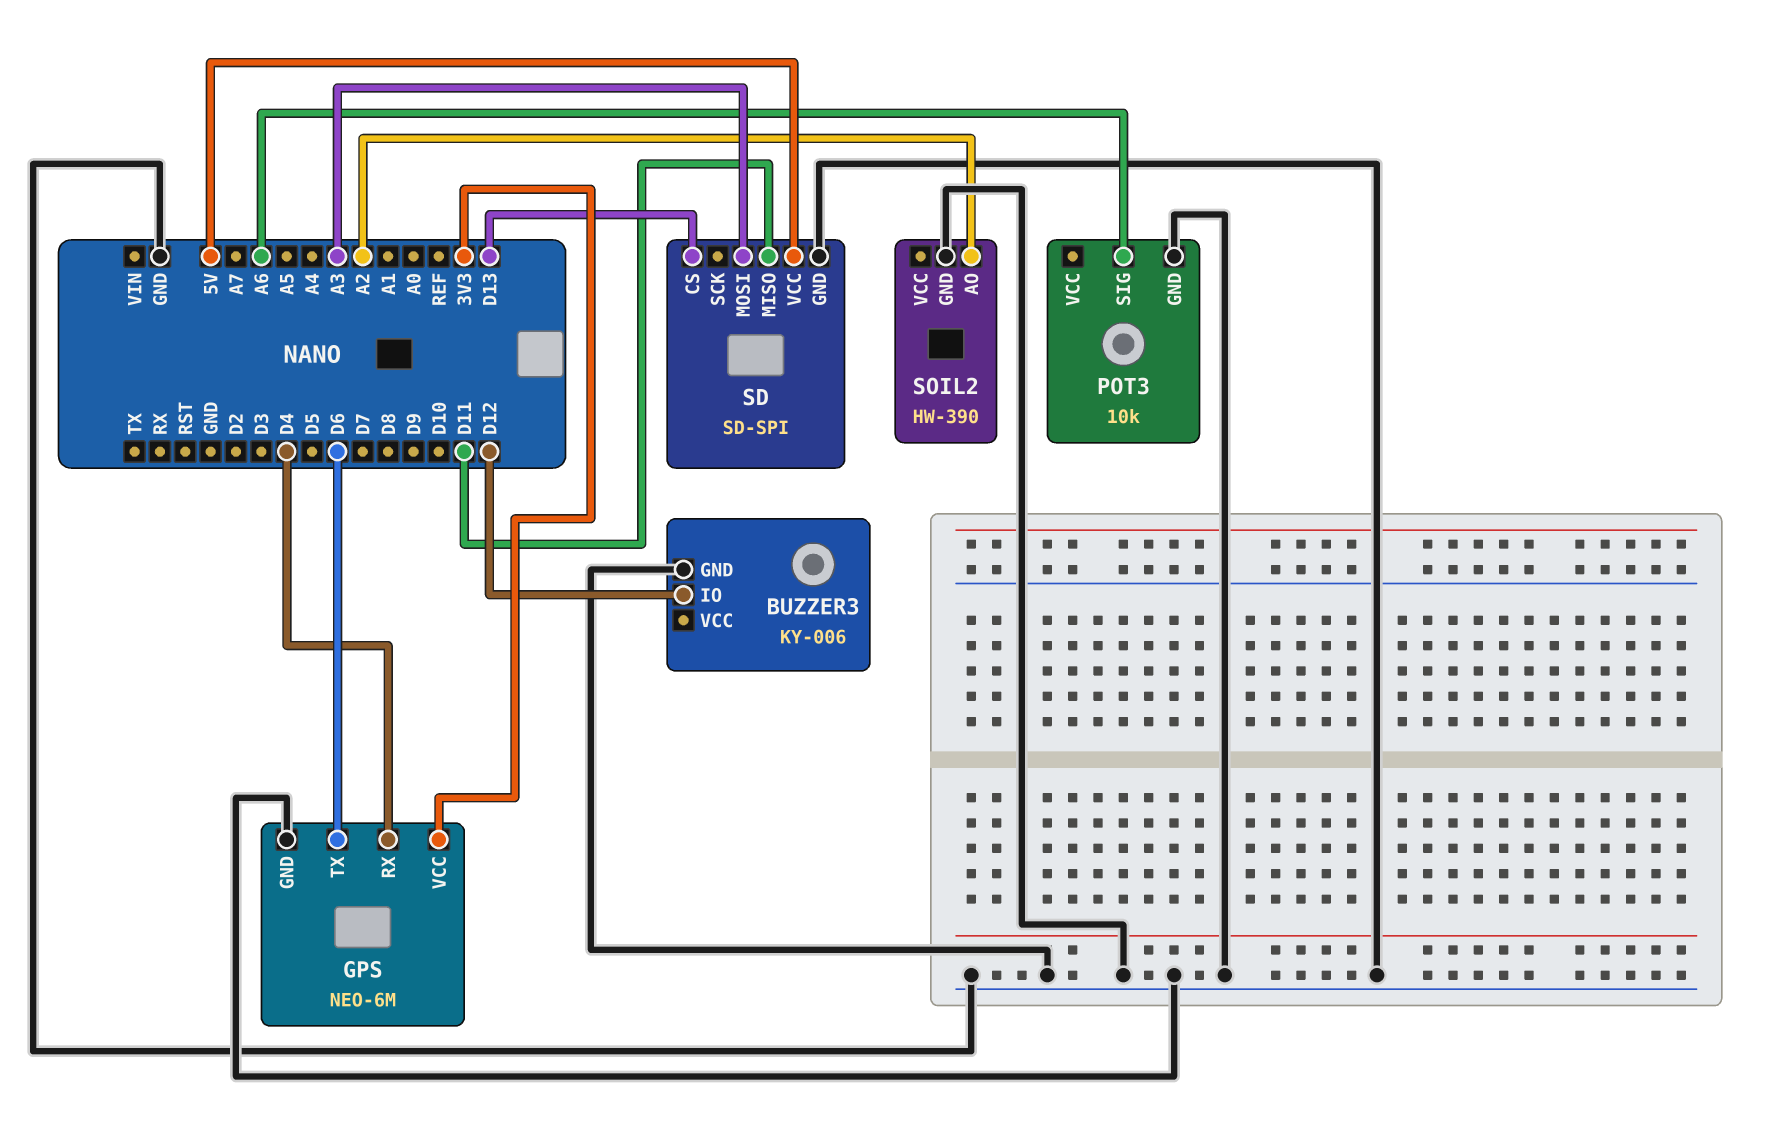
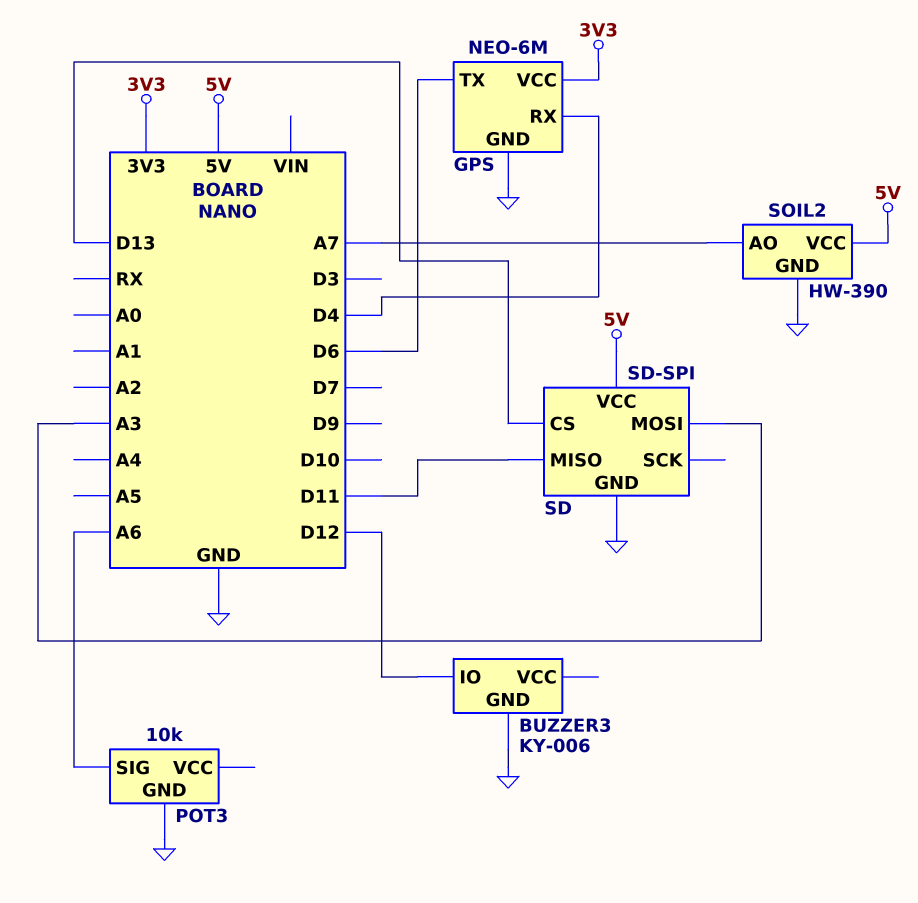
SOIL2 pin AO: A2 -> A7
SOIL2 pin VCC: none -> 5V

